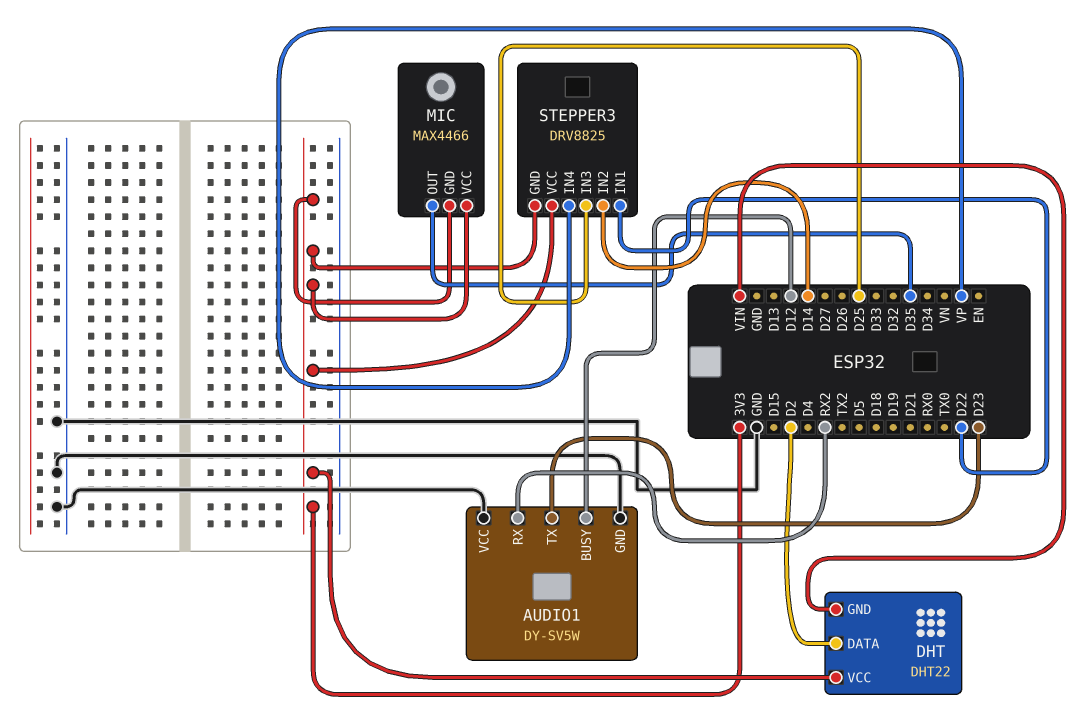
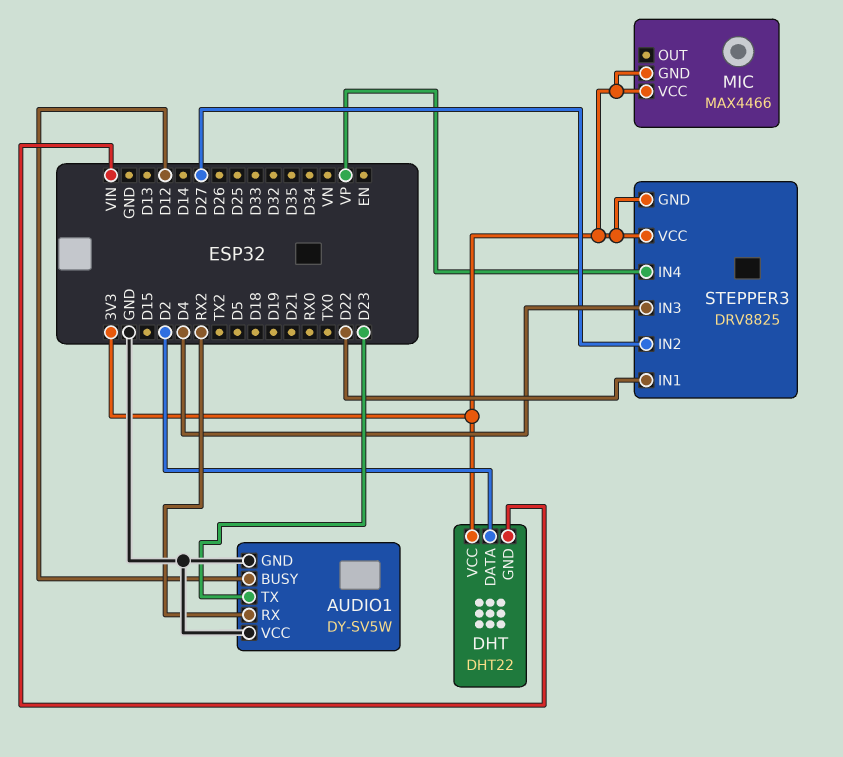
MIC pin OUT: D35 -> none
STEPPER3 pin IN2: D14 -> D27
STEPPER3 pin IN3: D25 -> D4

